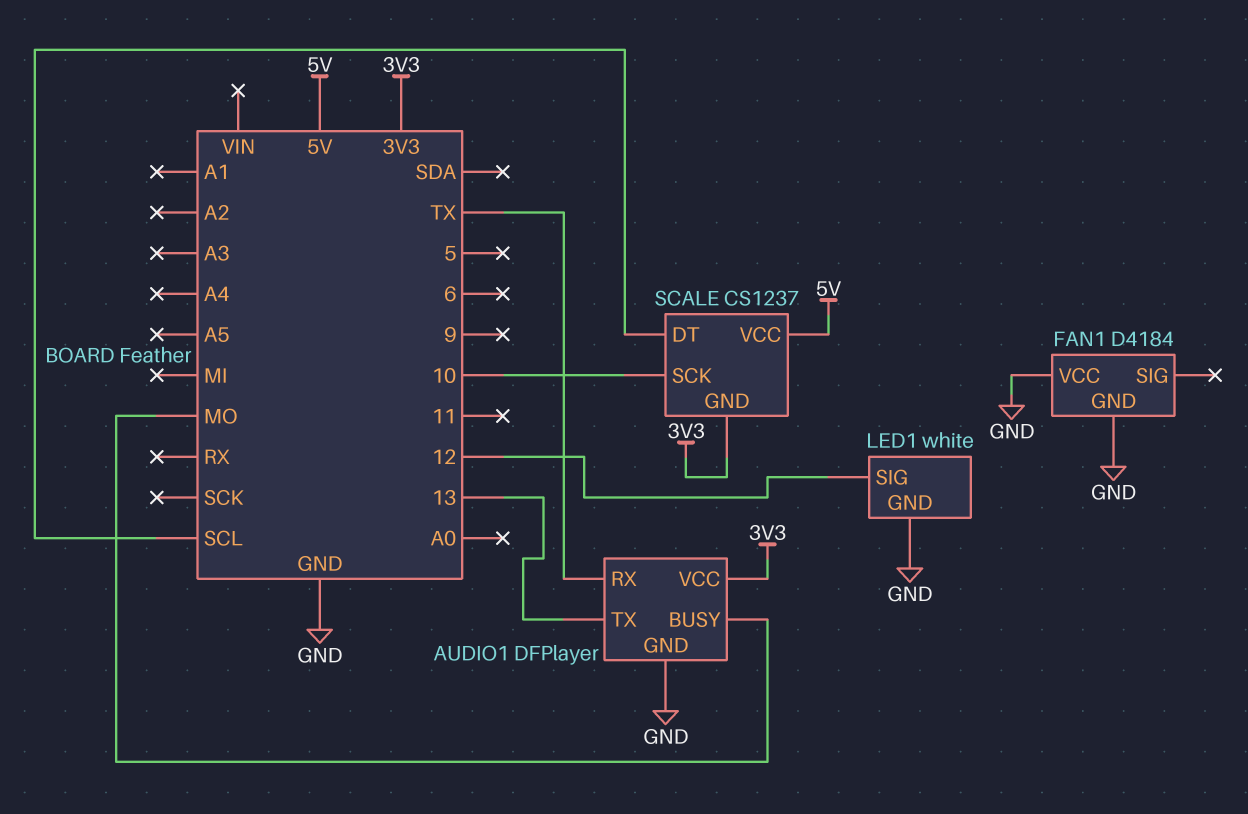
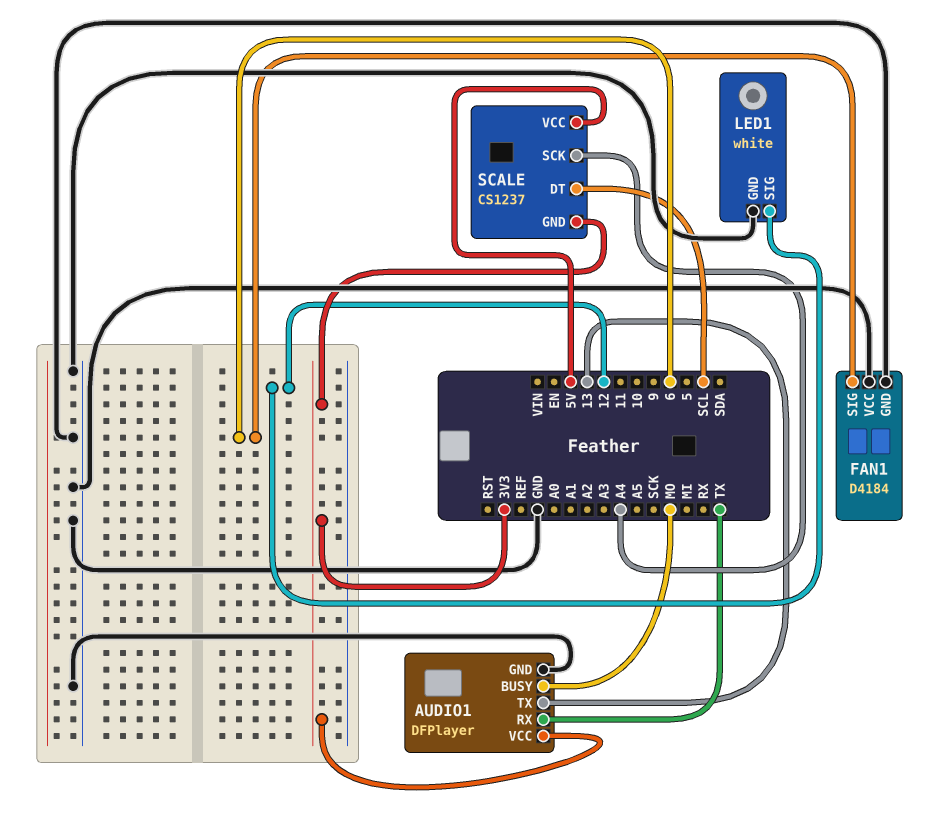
FAN1 pin SIG: none -> 6
SCALE pin SCK: 10 -> A4

